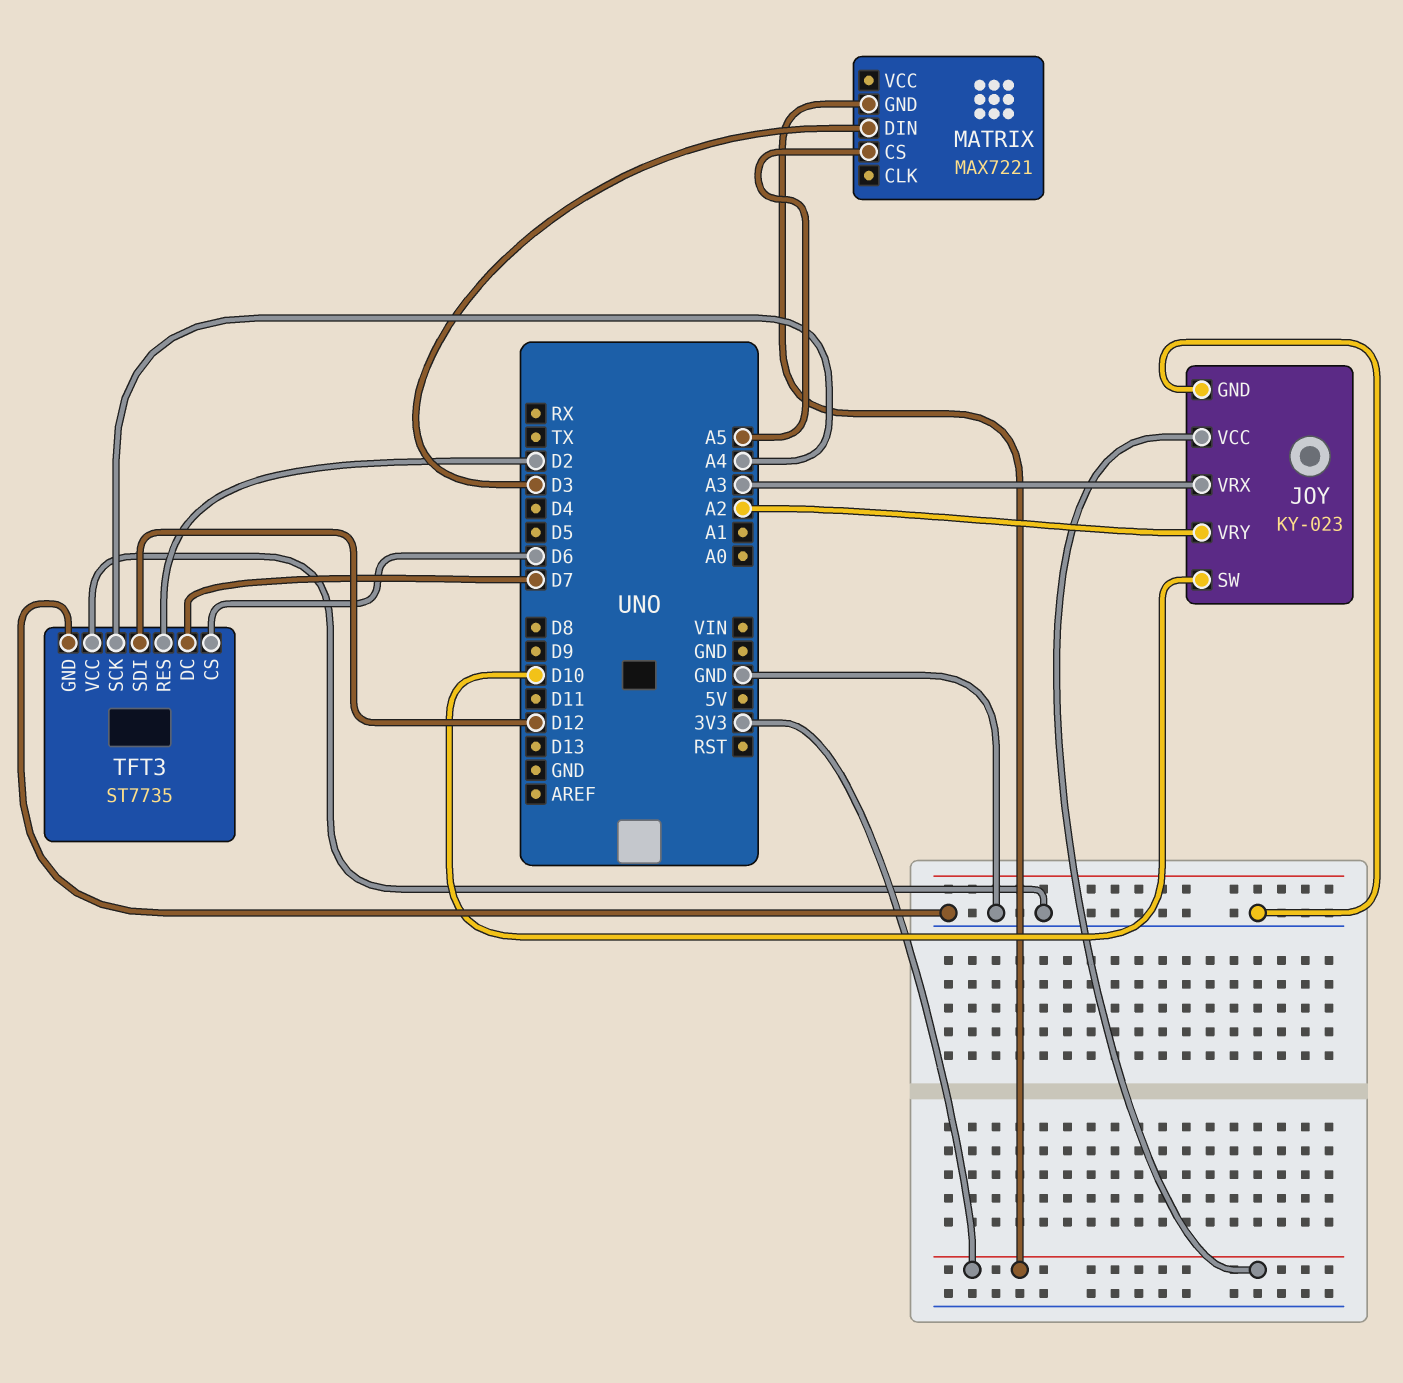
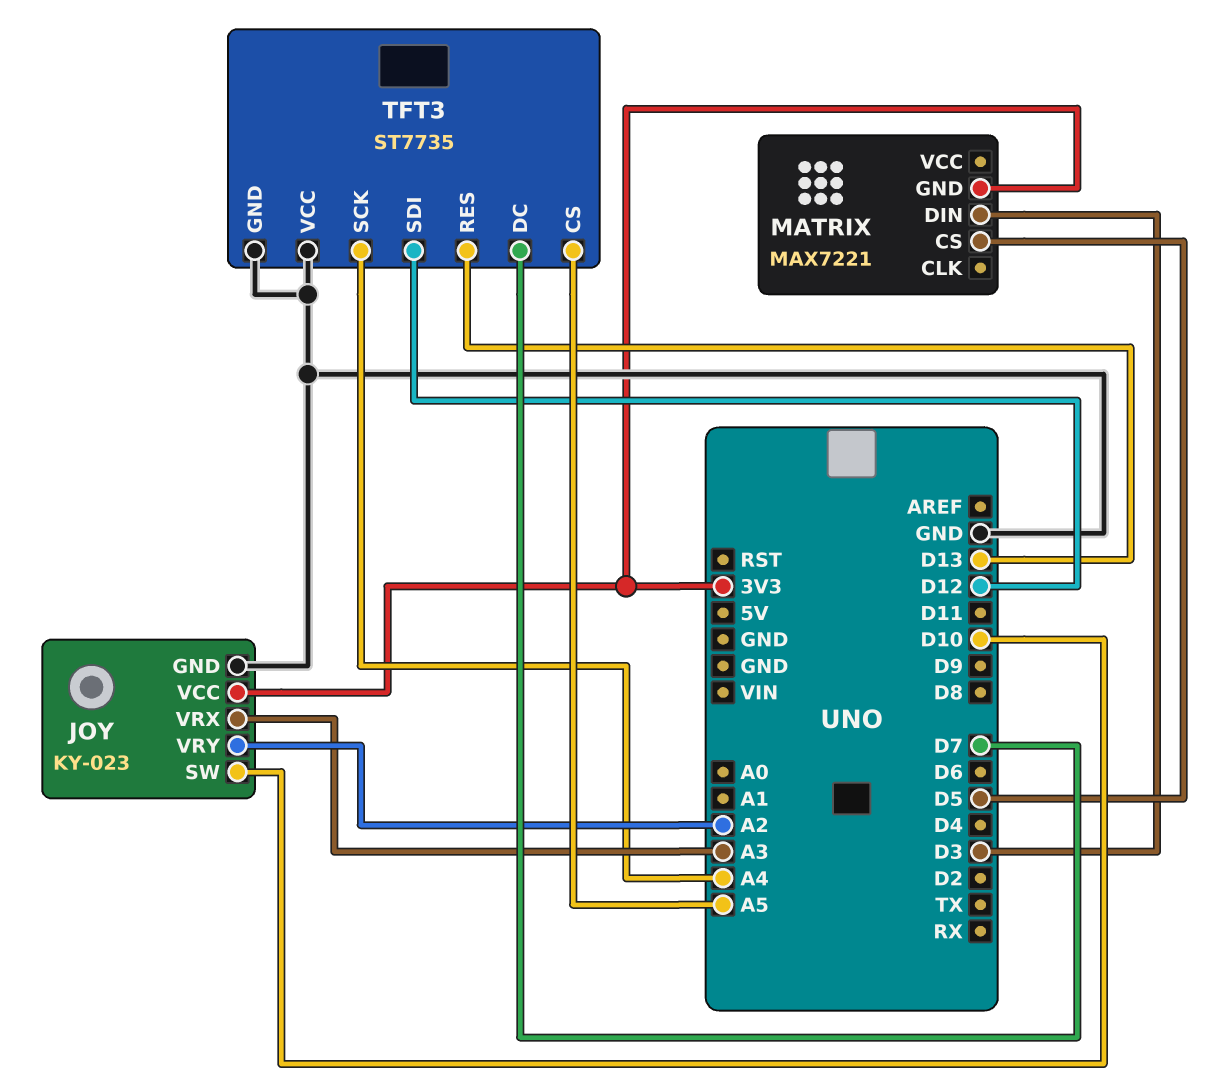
MATRIX pin CS: A5 -> D5
TFT3 pin CS: D6 -> A5
TFT3 pin RES: D2 -> D13

